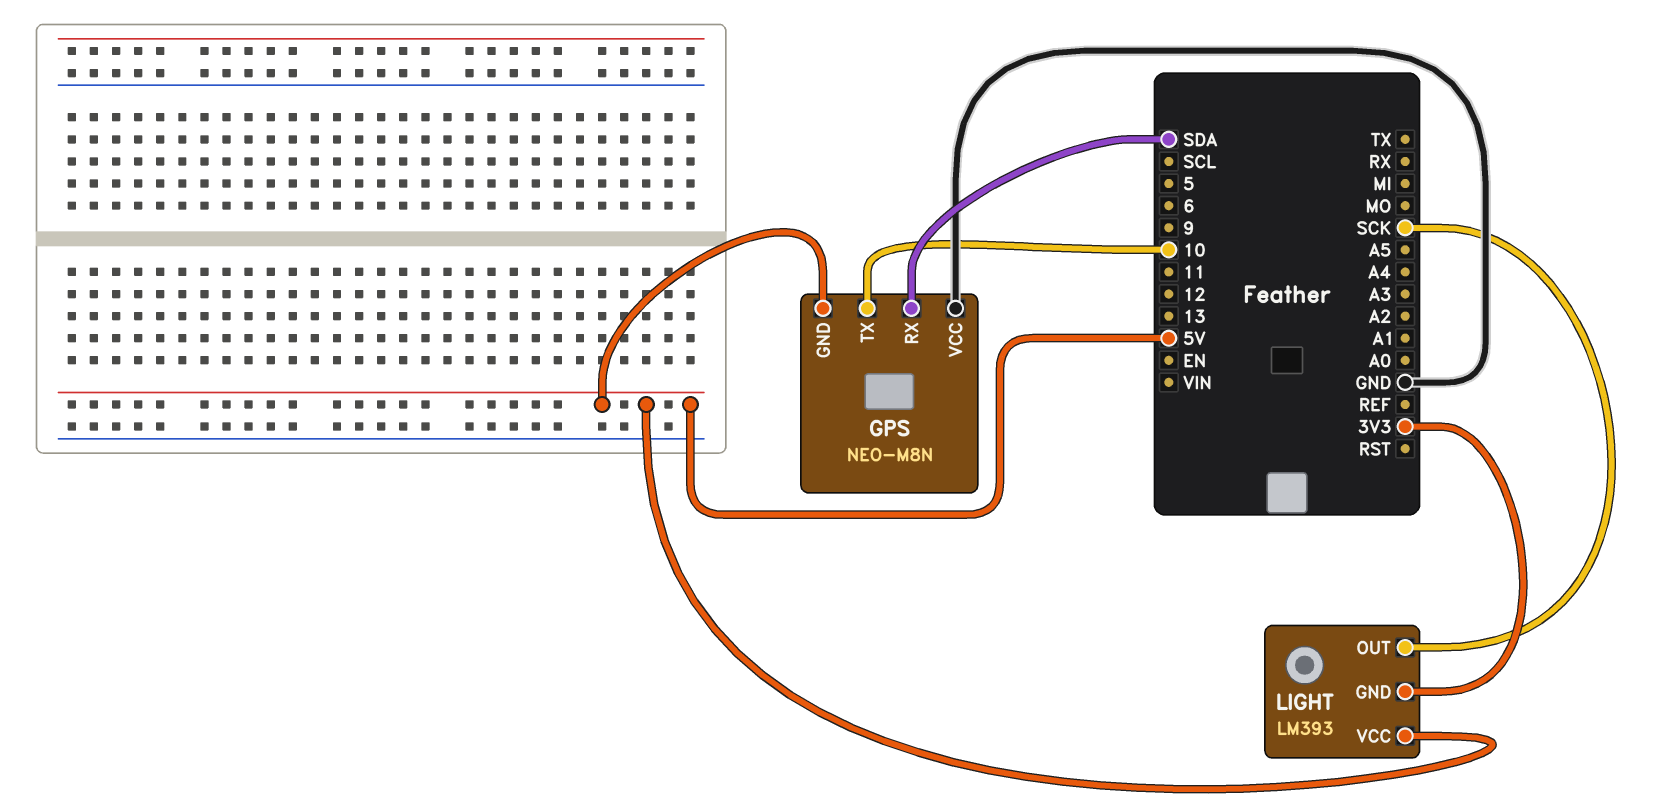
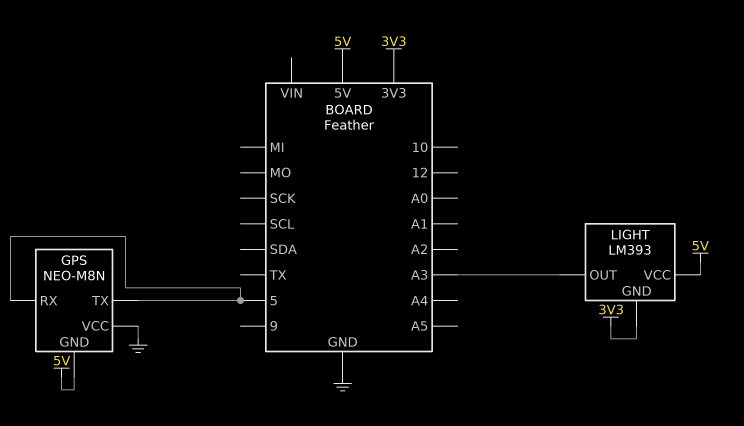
GPS pin RX: SDA -> 5
GPS pin TX: 10 -> 5
LIGHT pin OUT: SCK -> A3

